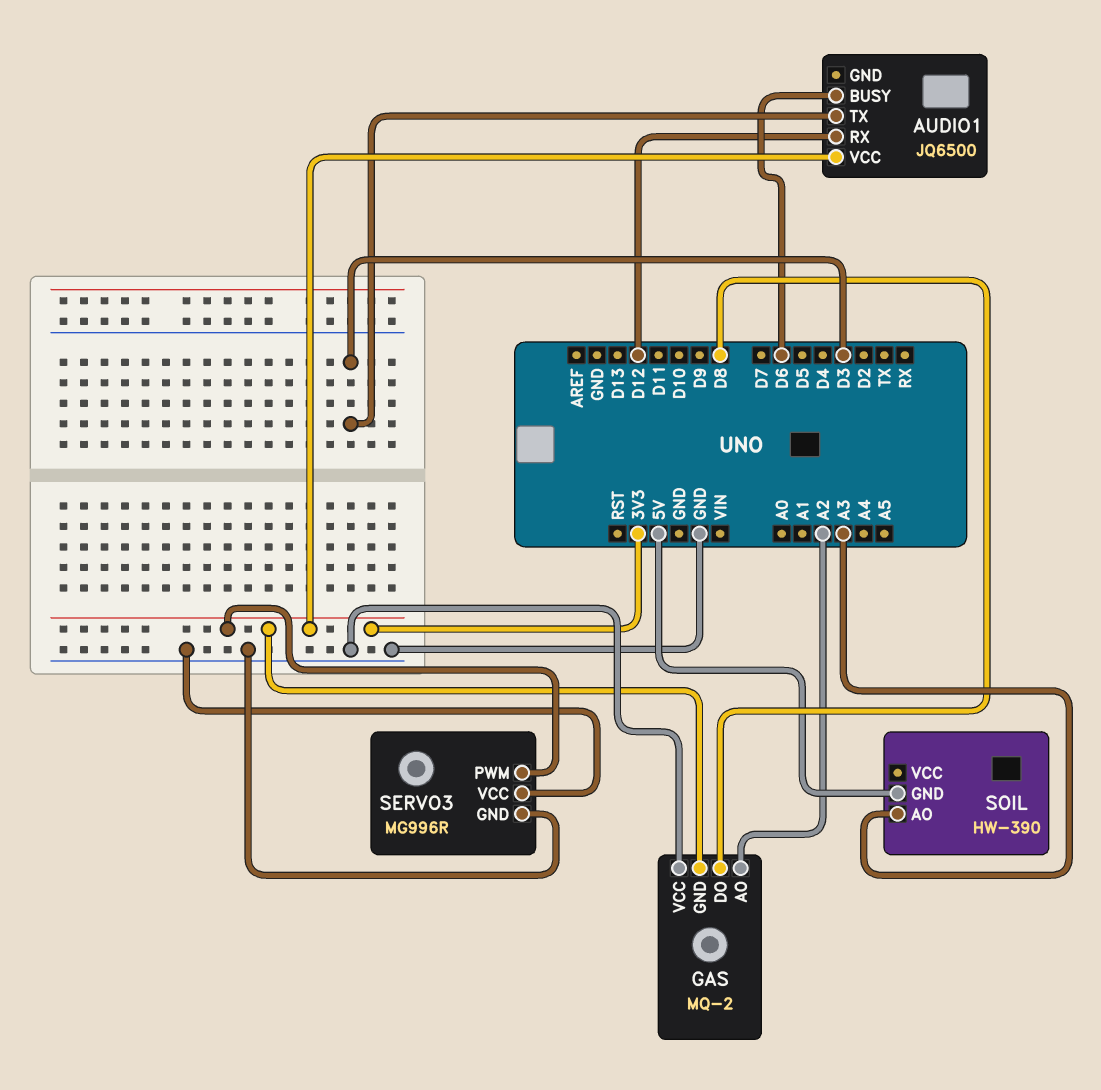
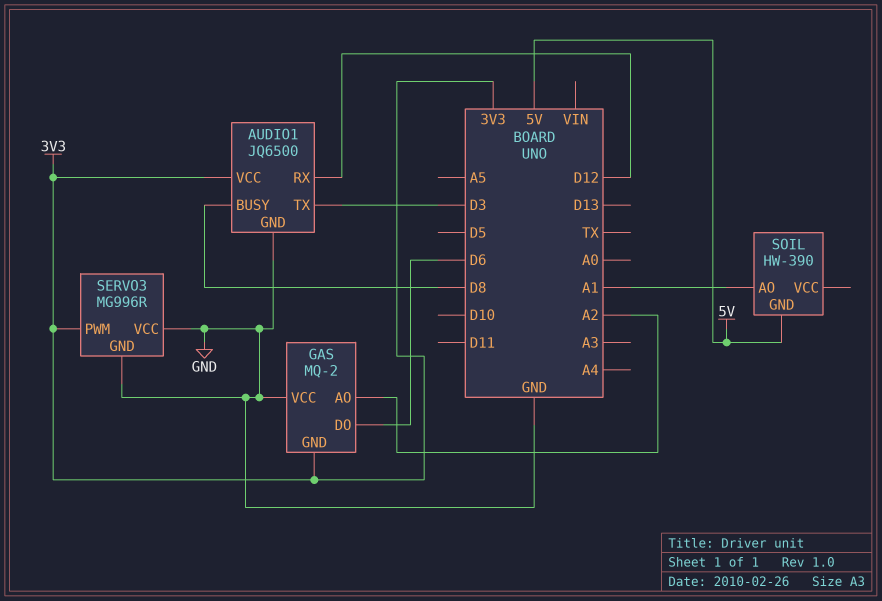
AUDIO1 pin BUSY: D6 -> D8
AUDIO1 pin GND: none -> GND
GAS pin DO: D8 -> D6
SOIL pin AO: A3 -> A1

